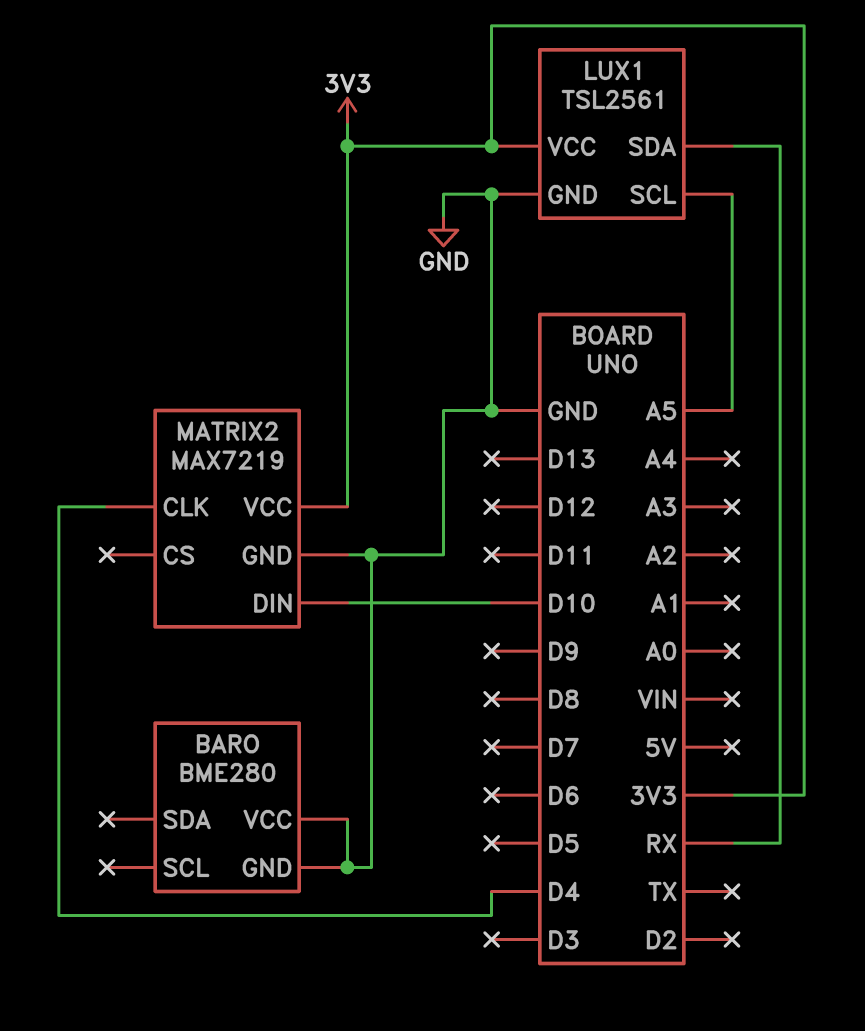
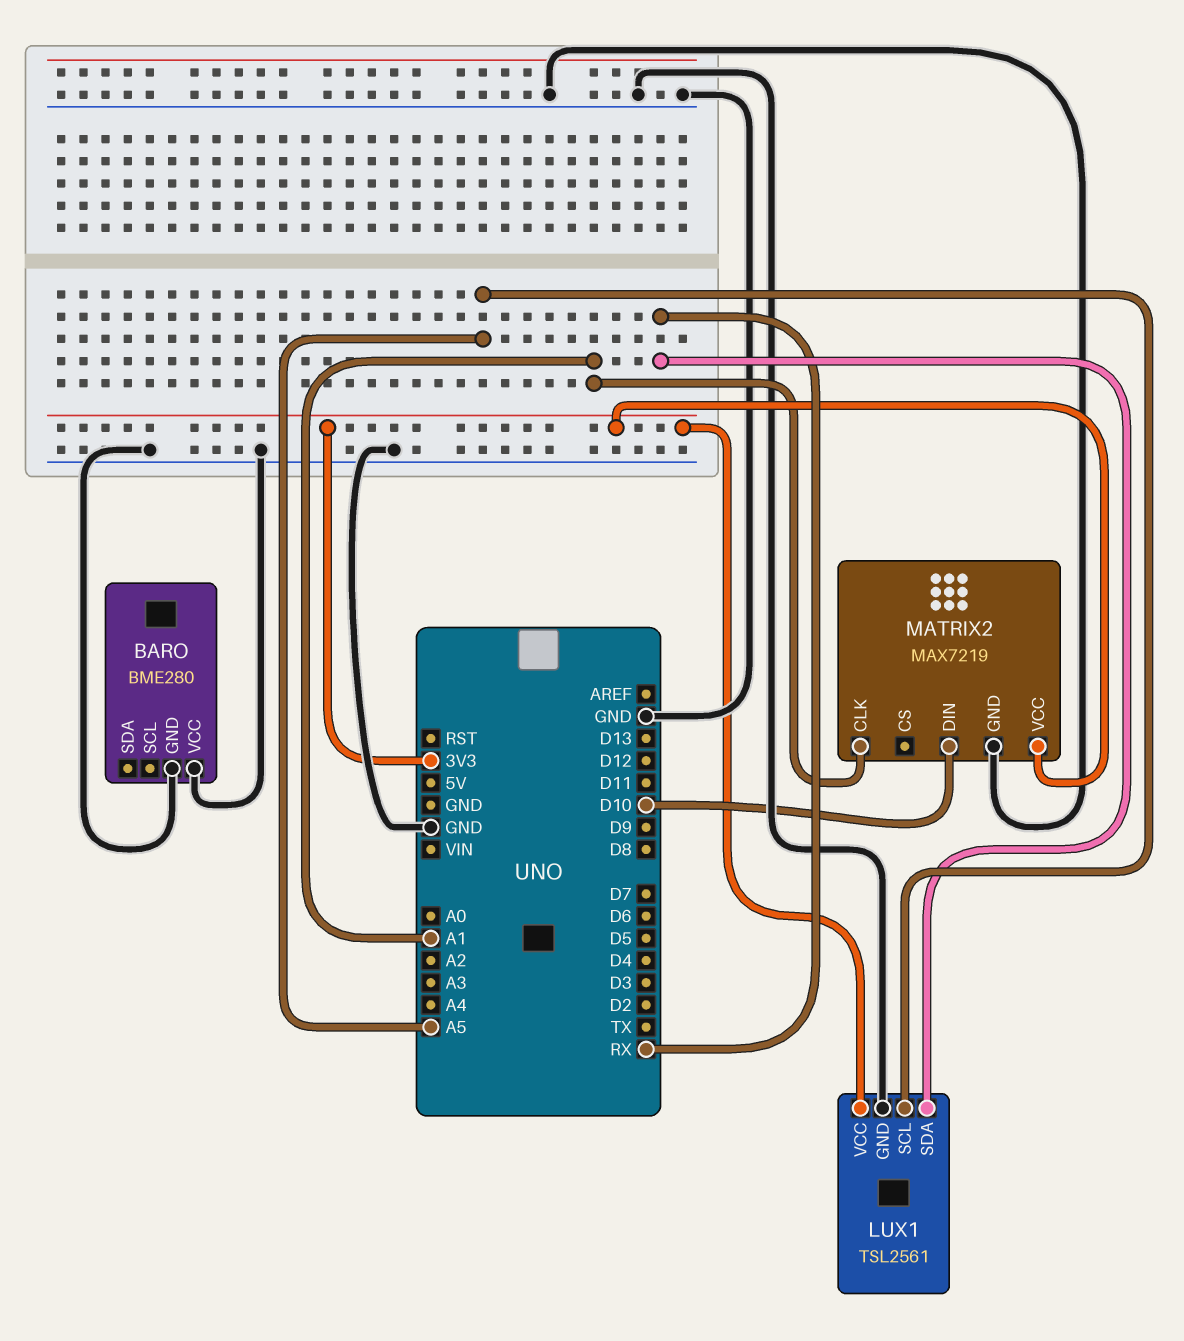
MATRIX2 pin CLK: D4 -> A1

